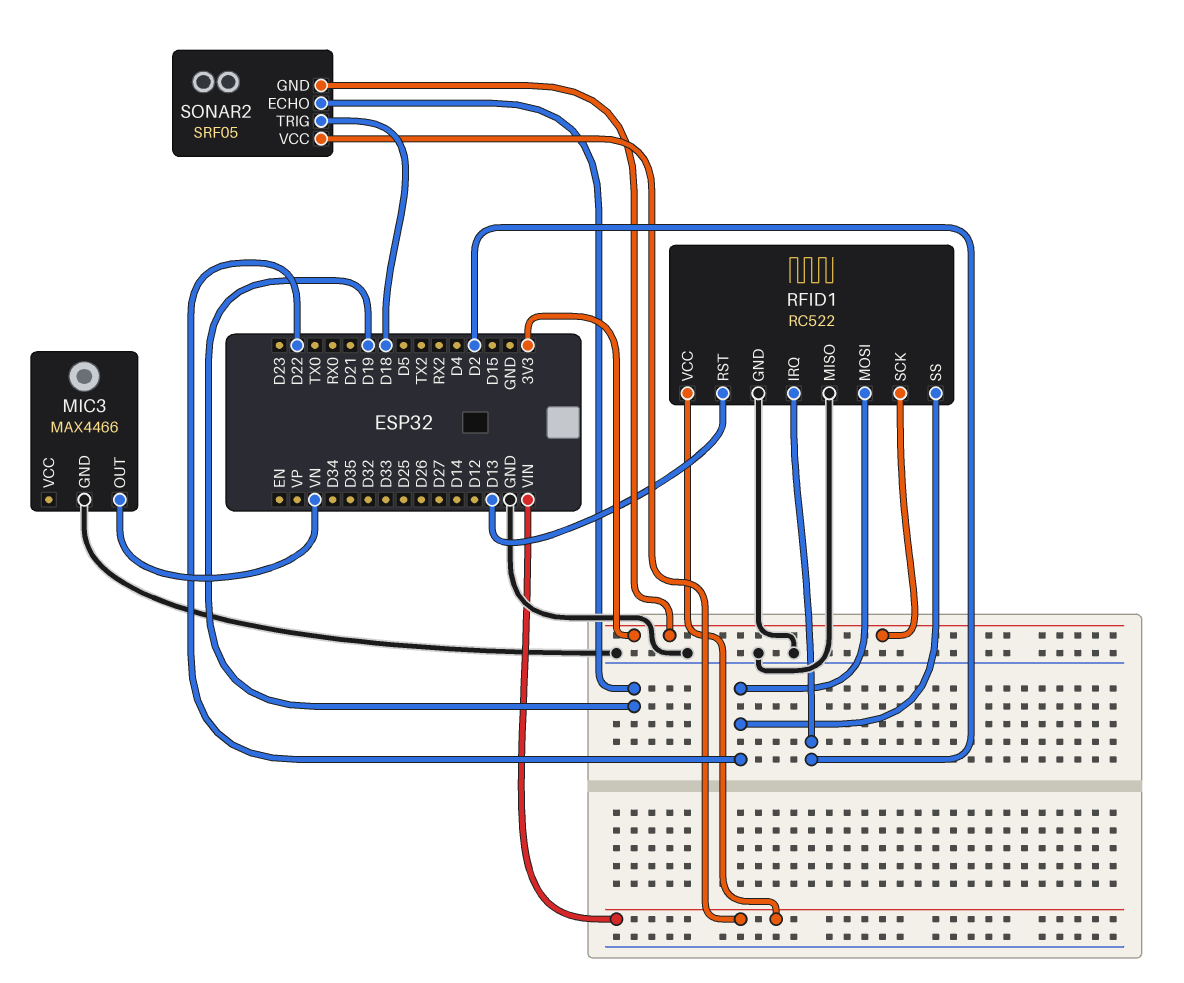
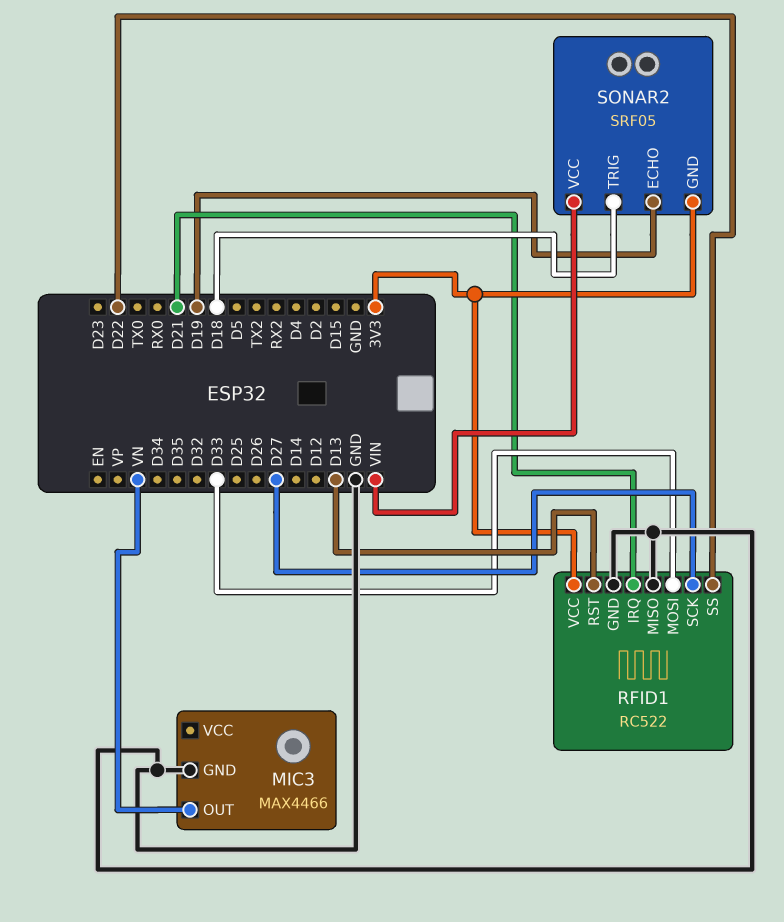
RFID1 pin IRQ: D2 -> D21
RFID1 pin MOSI: D22 -> D33
RFID1 pin SCK: 3V3 -> D27
RFID1 pin VCC: VIN -> 3V3

